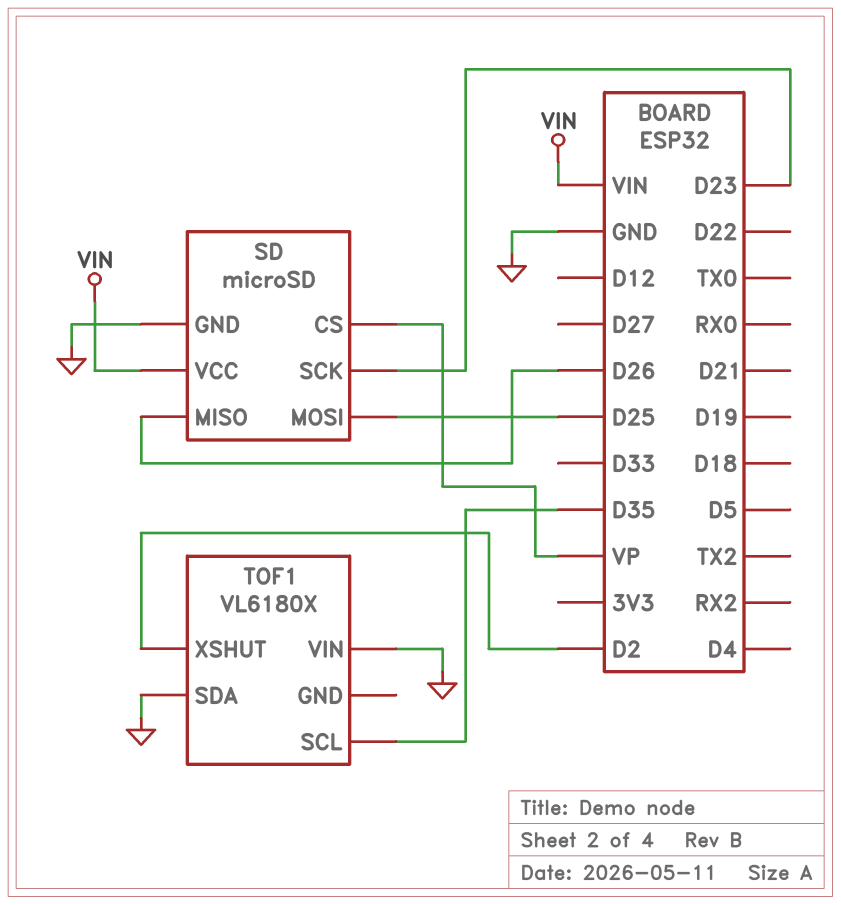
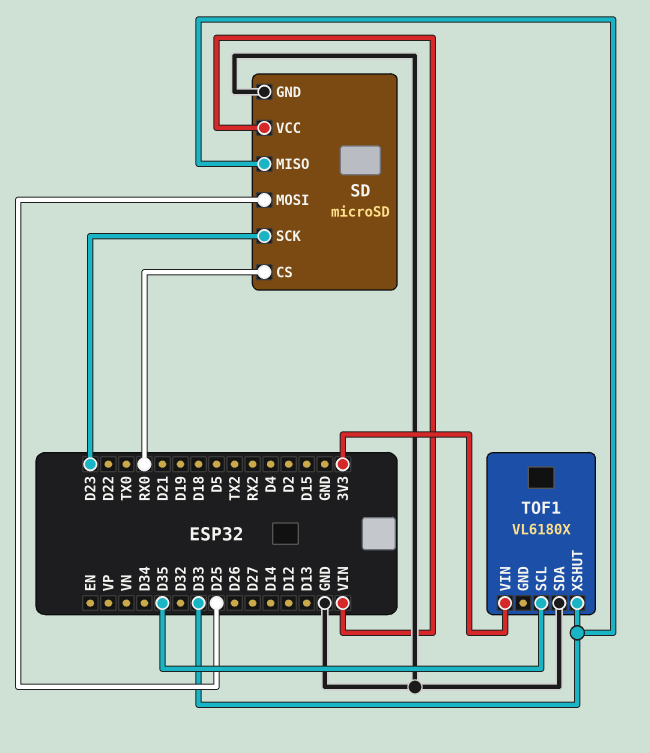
SD pin CS: VP -> RX0
SD pin MISO: D26 -> D33
TOF1 pin VIN: GND -> 3V3
TOF1 pin XSHUT: D2 -> D33

